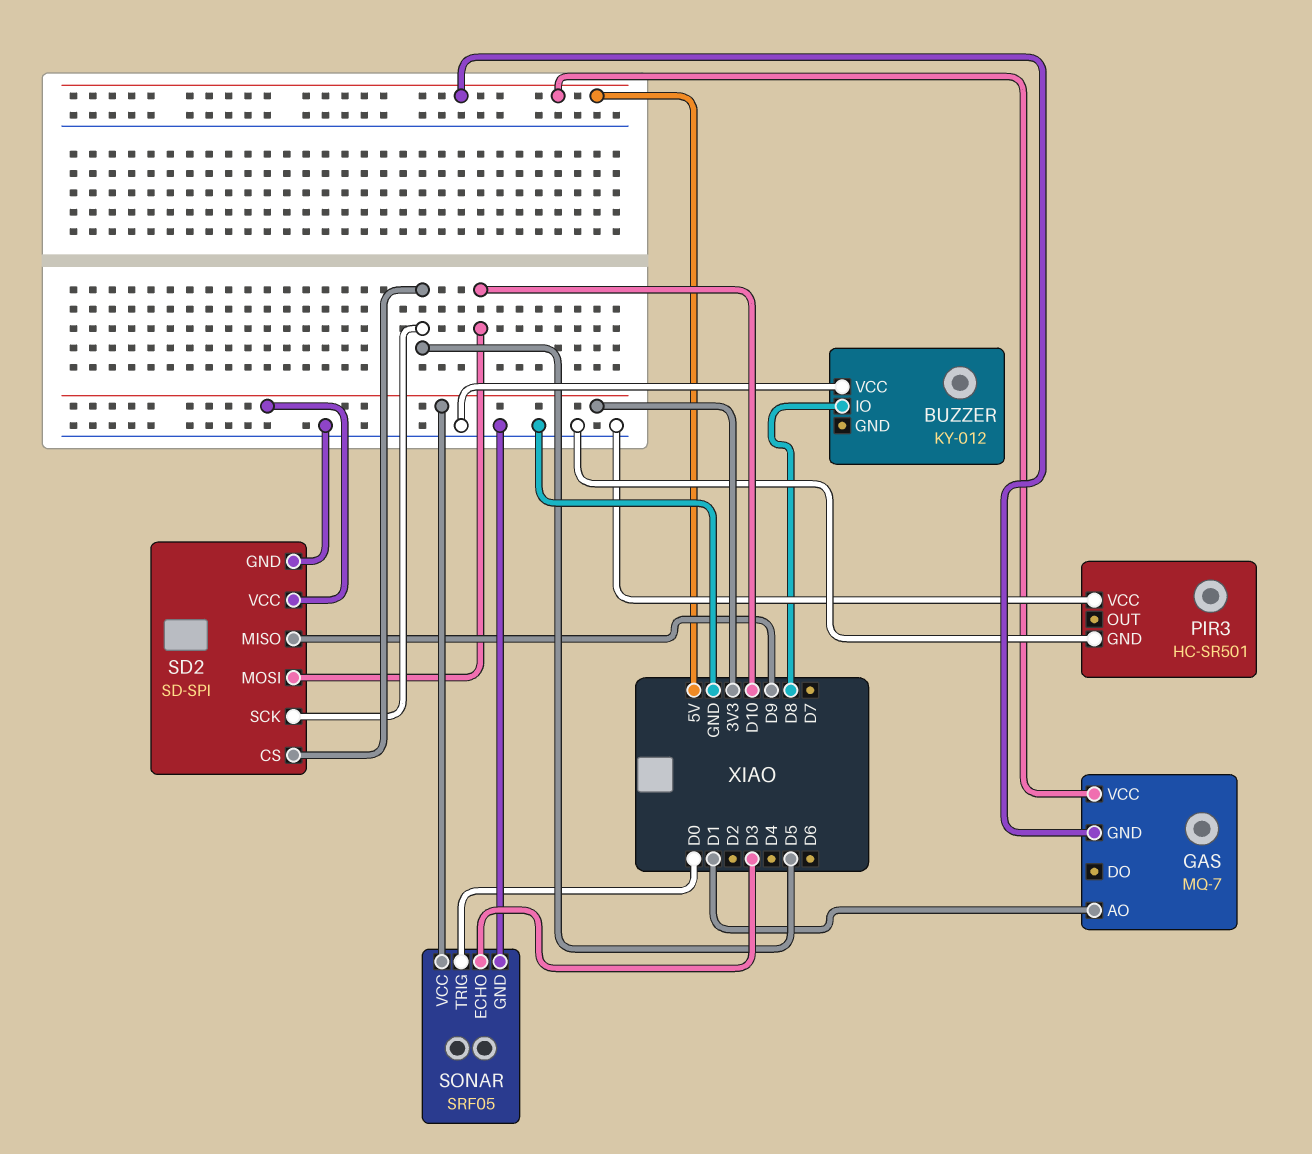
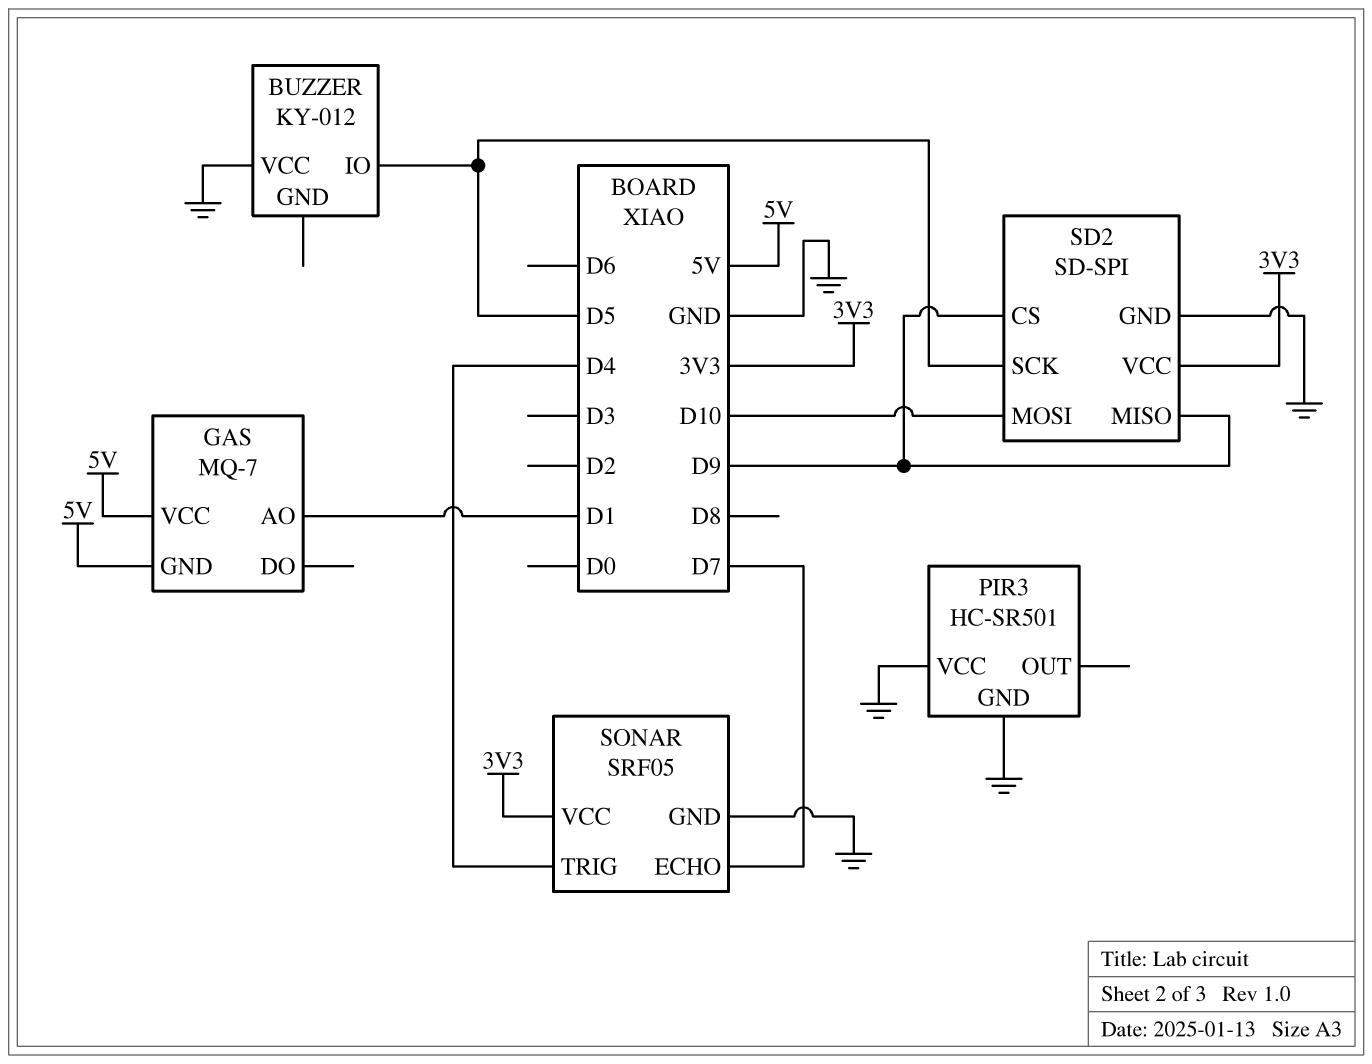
BUZZER pin IO: D8 -> D5
SD2 pin CS: D5 -> D9
SONAR pin ECHO: D3 -> D7
SONAR pin TRIG: D0 -> D4

